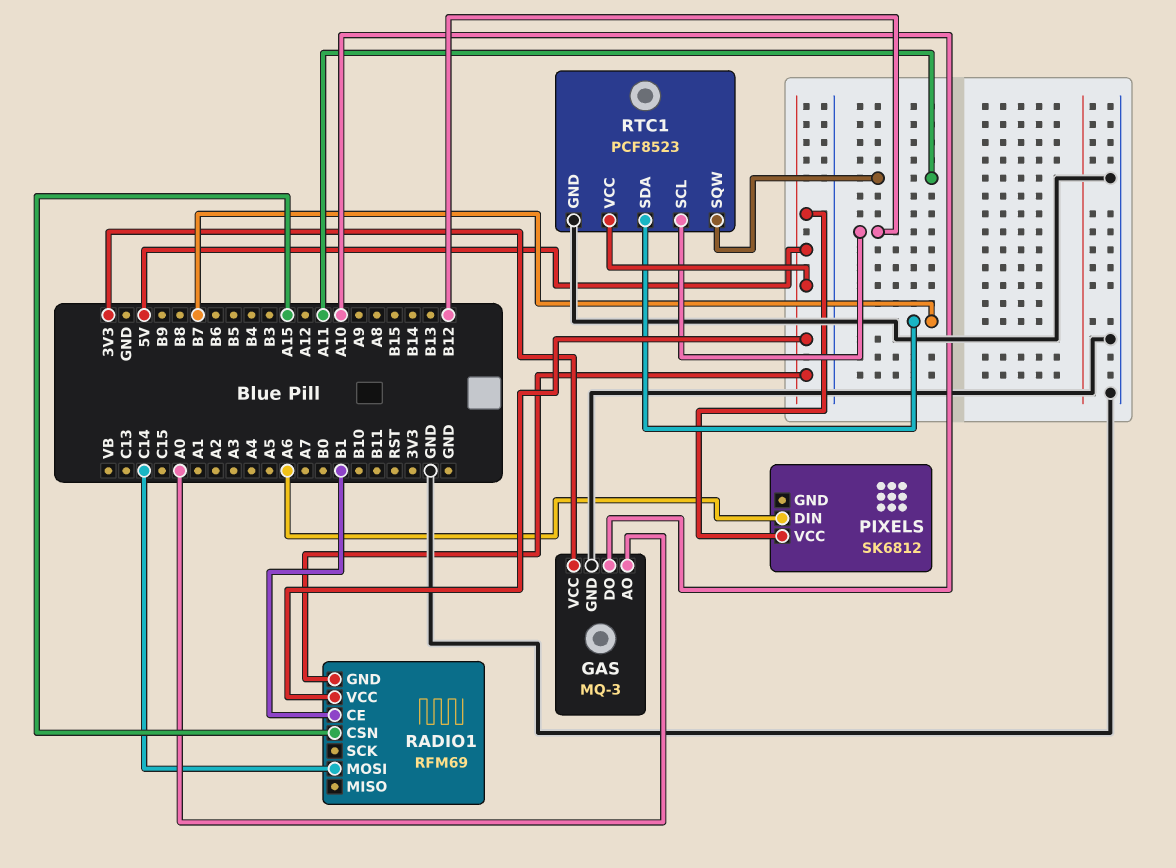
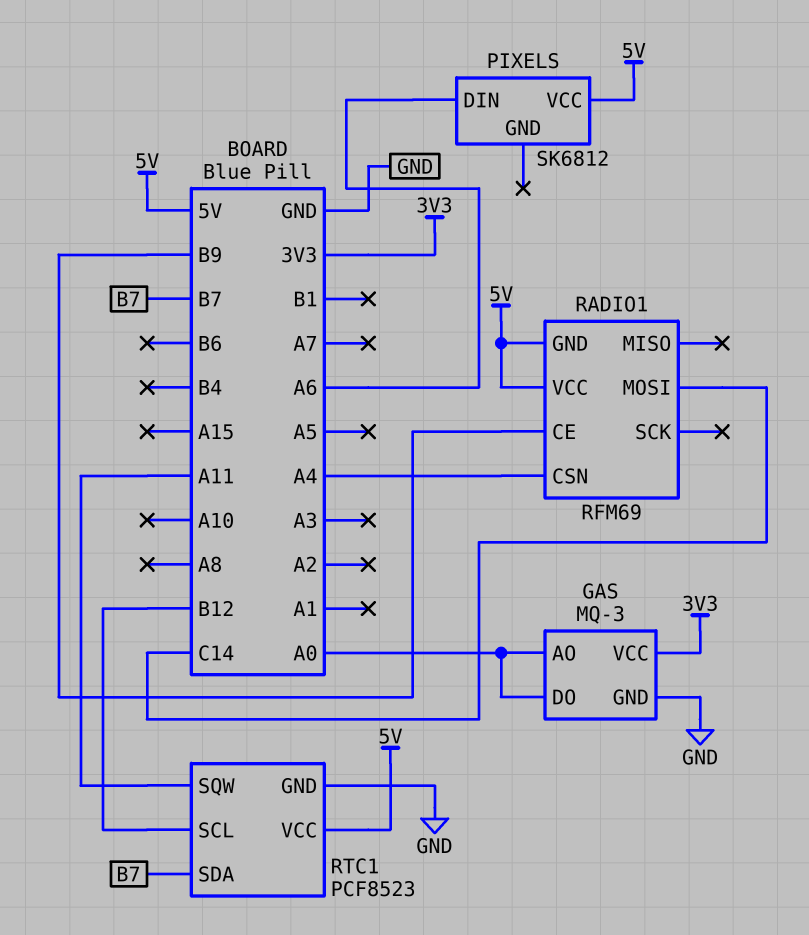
GAS pin DO: A10 -> A0
RADIO1 pin CE: B1 -> B9
RADIO1 pin CSN: A15 -> A4

